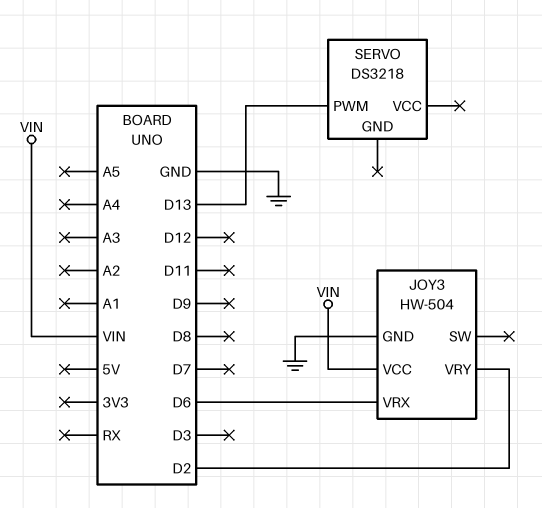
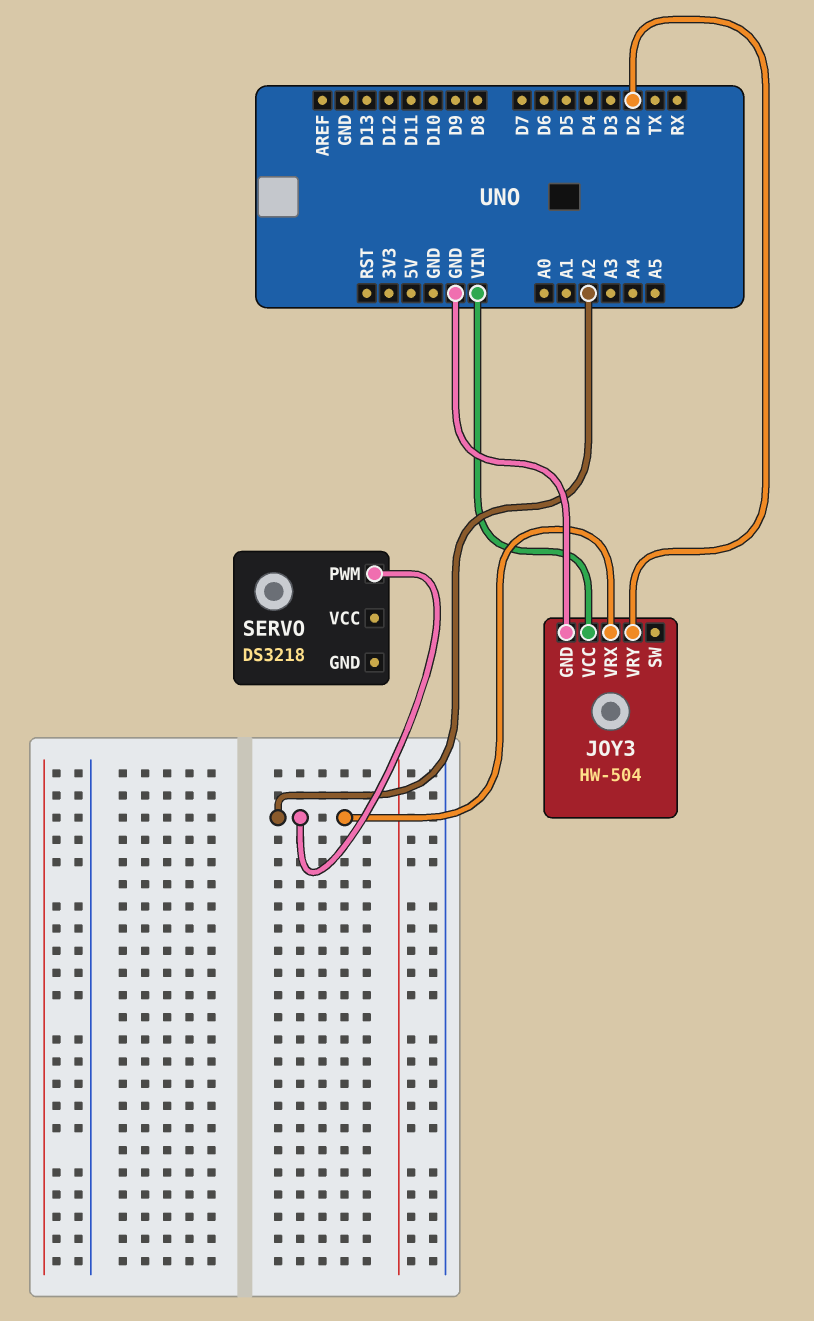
JOY3 pin VRX: D6 -> A2
SERVO pin PWM: D13 -> A2

